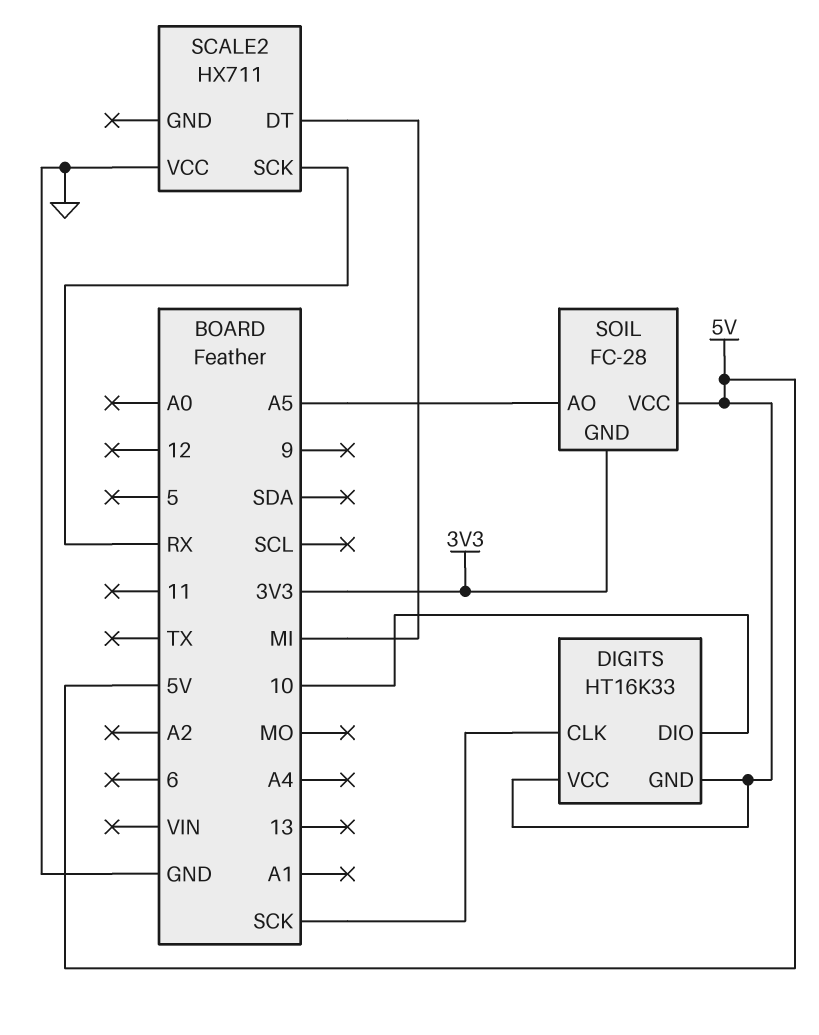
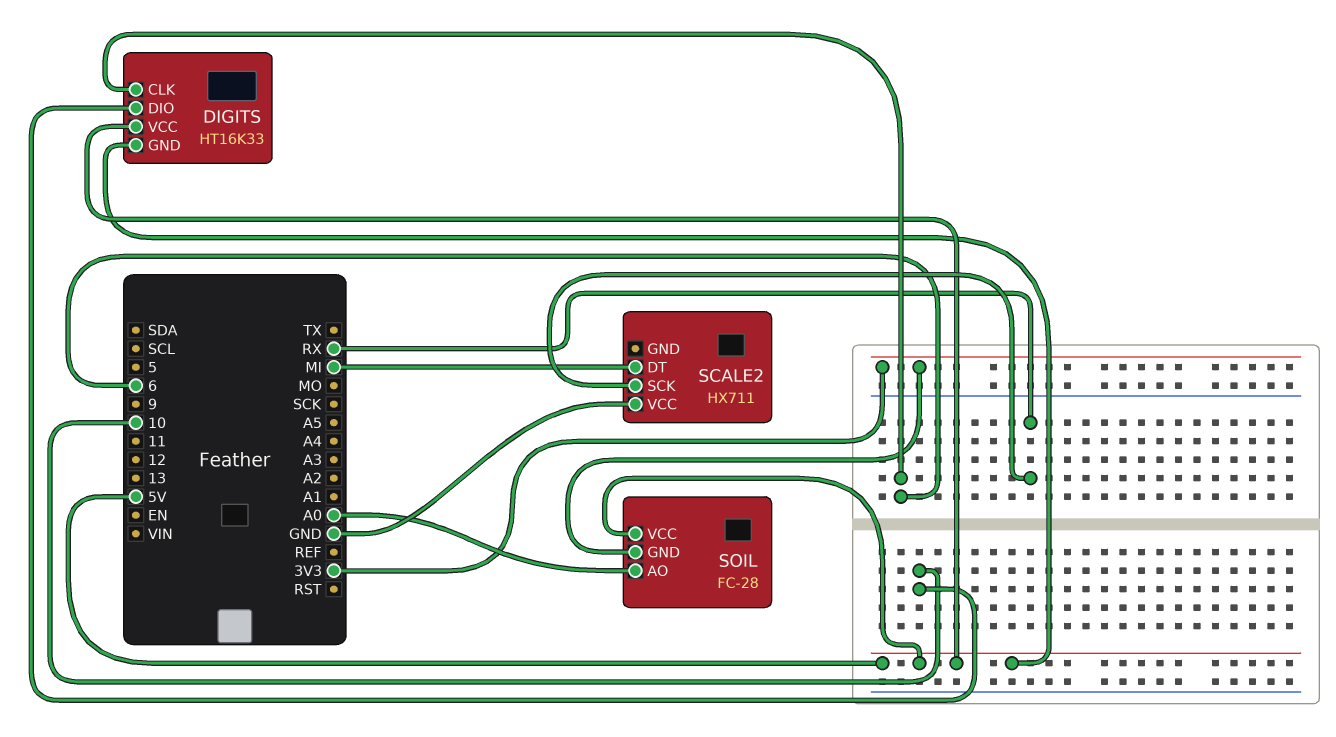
DIGITS pin CLK: SCK -> 6
SOIL pin AO: A5 -> A0

